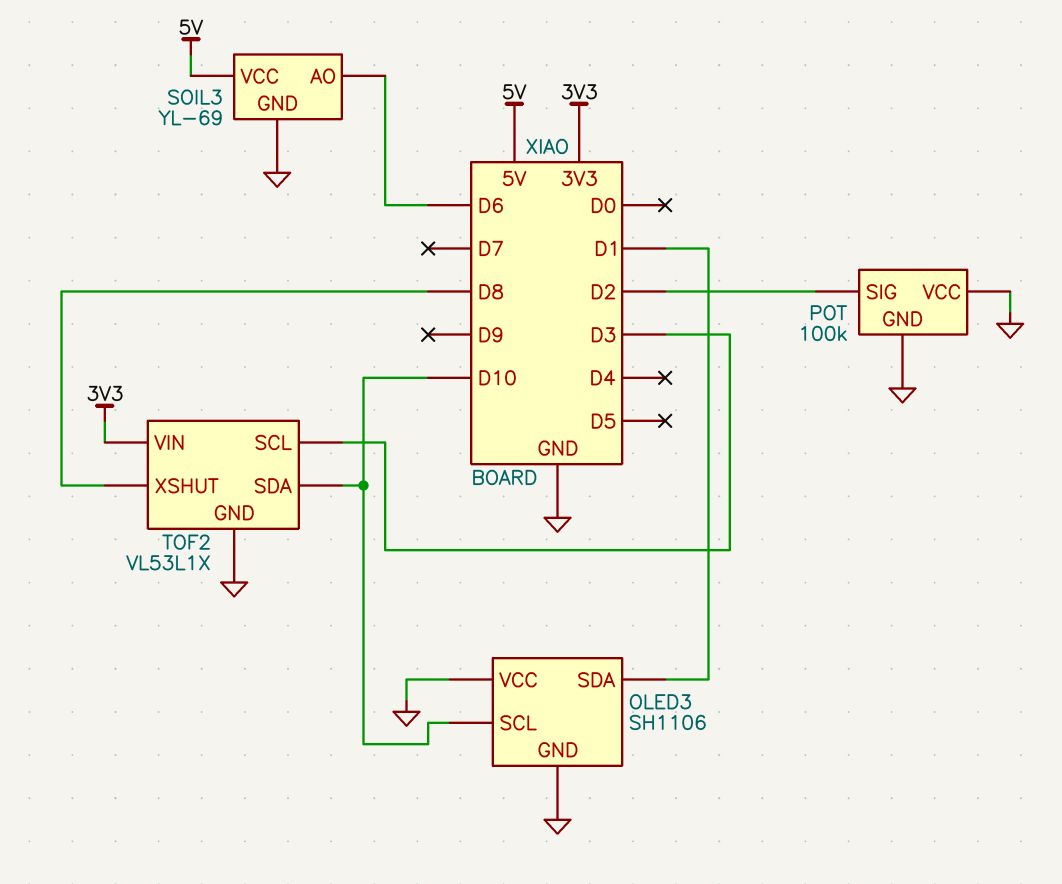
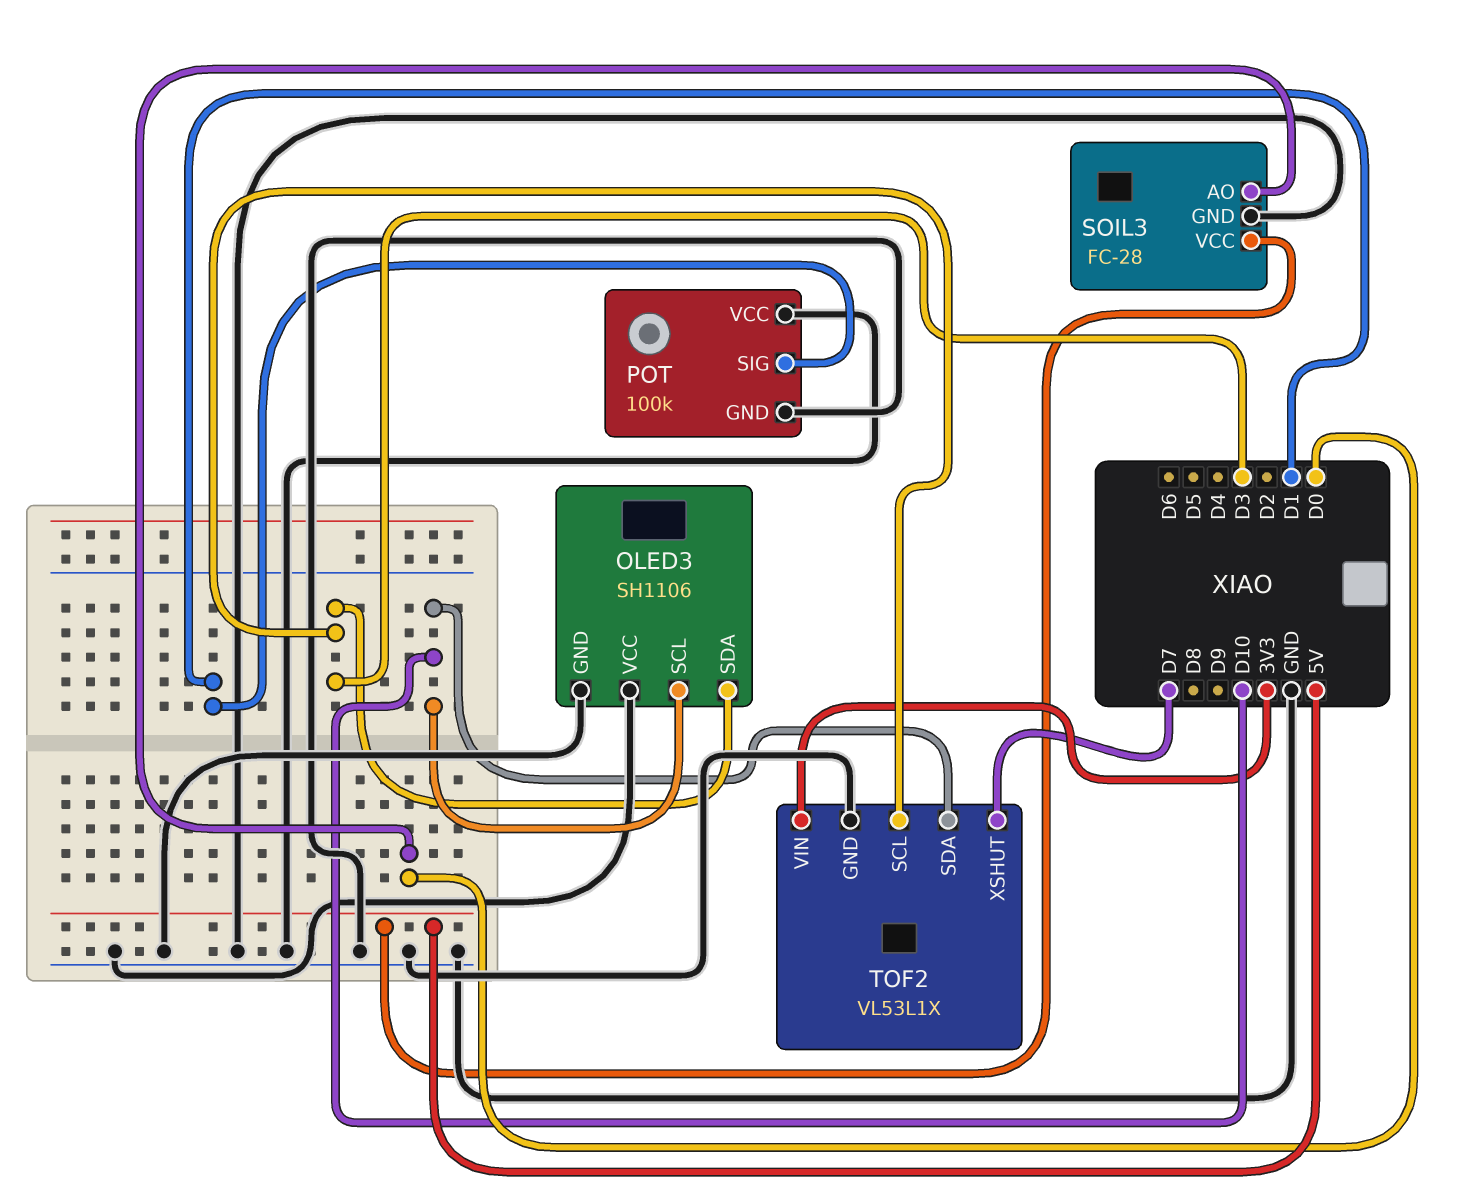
OLED3 pin SDA: D1 -> D3
POT pin SIG: D2 -> D1
SOIL3: YL-69 -> FC-28
SOIL3 pin AO: D6 -> D0
TOF2 pin XSHUT: D8 -> D7

